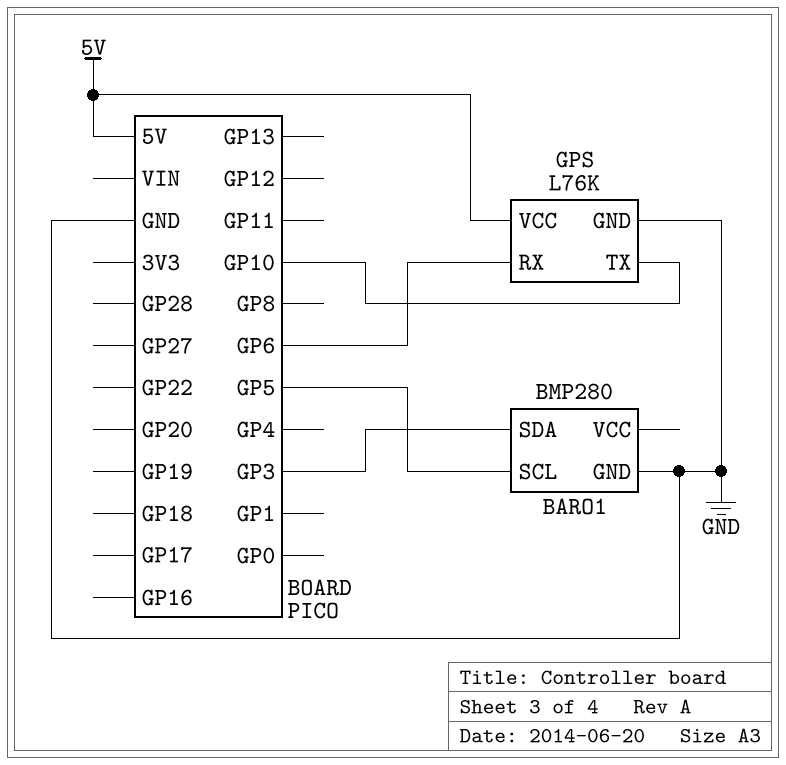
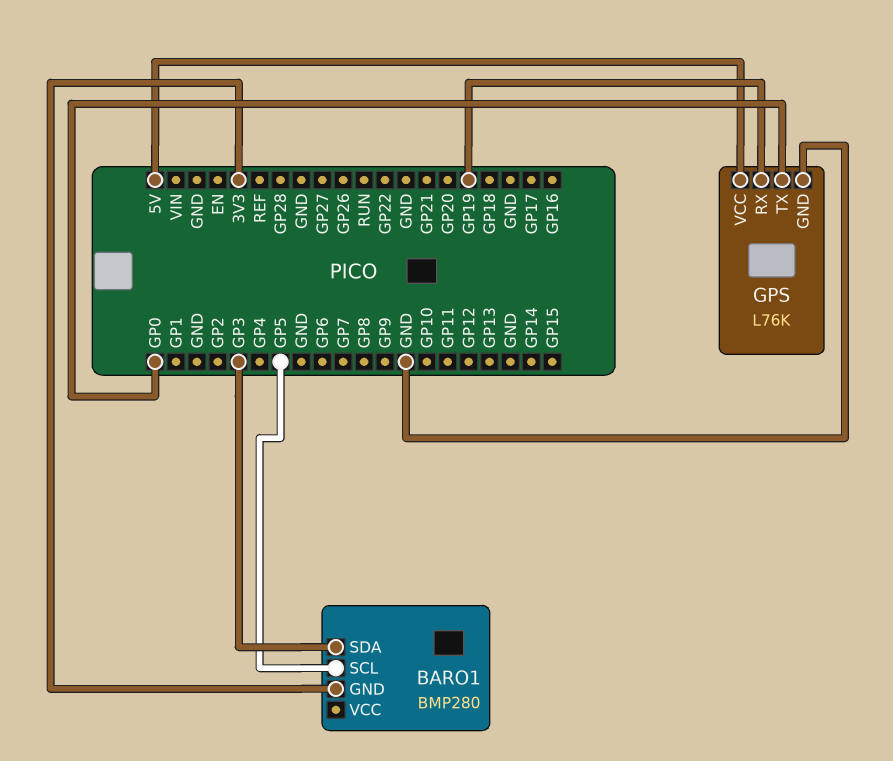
BARO1 pin GND: GND -> 3V3
GPS pin RX: GP6 -> GP19
GPS pin TX: GP10 -> GP0

